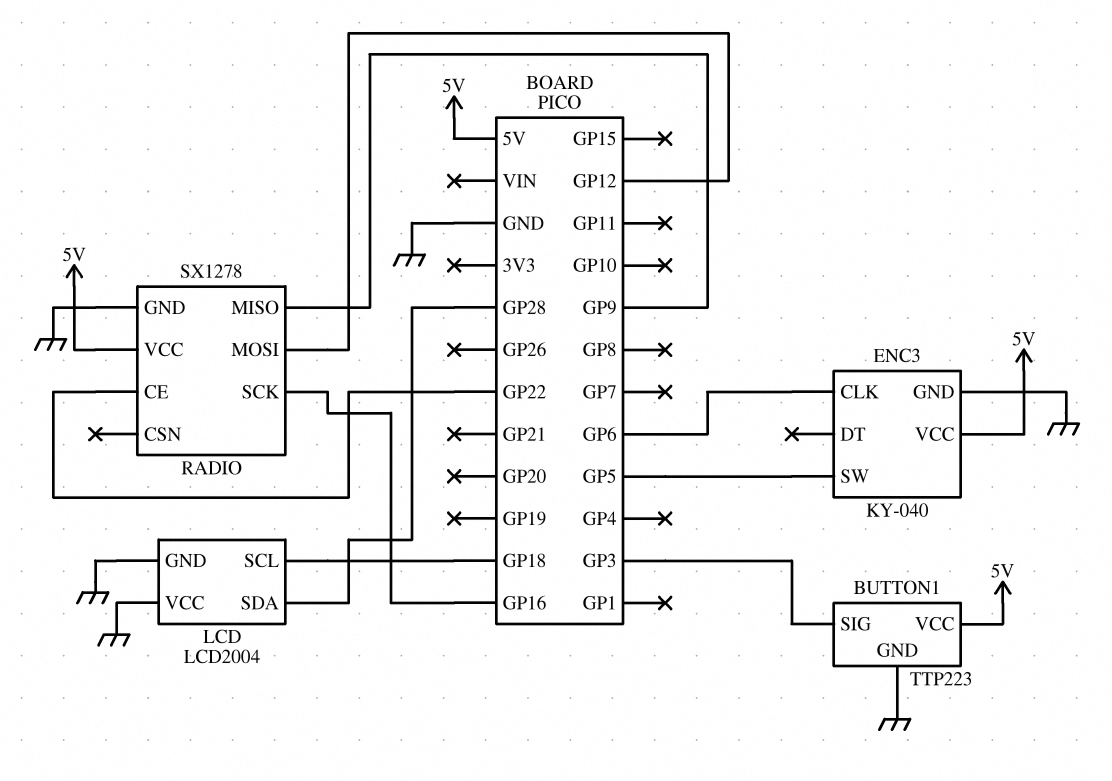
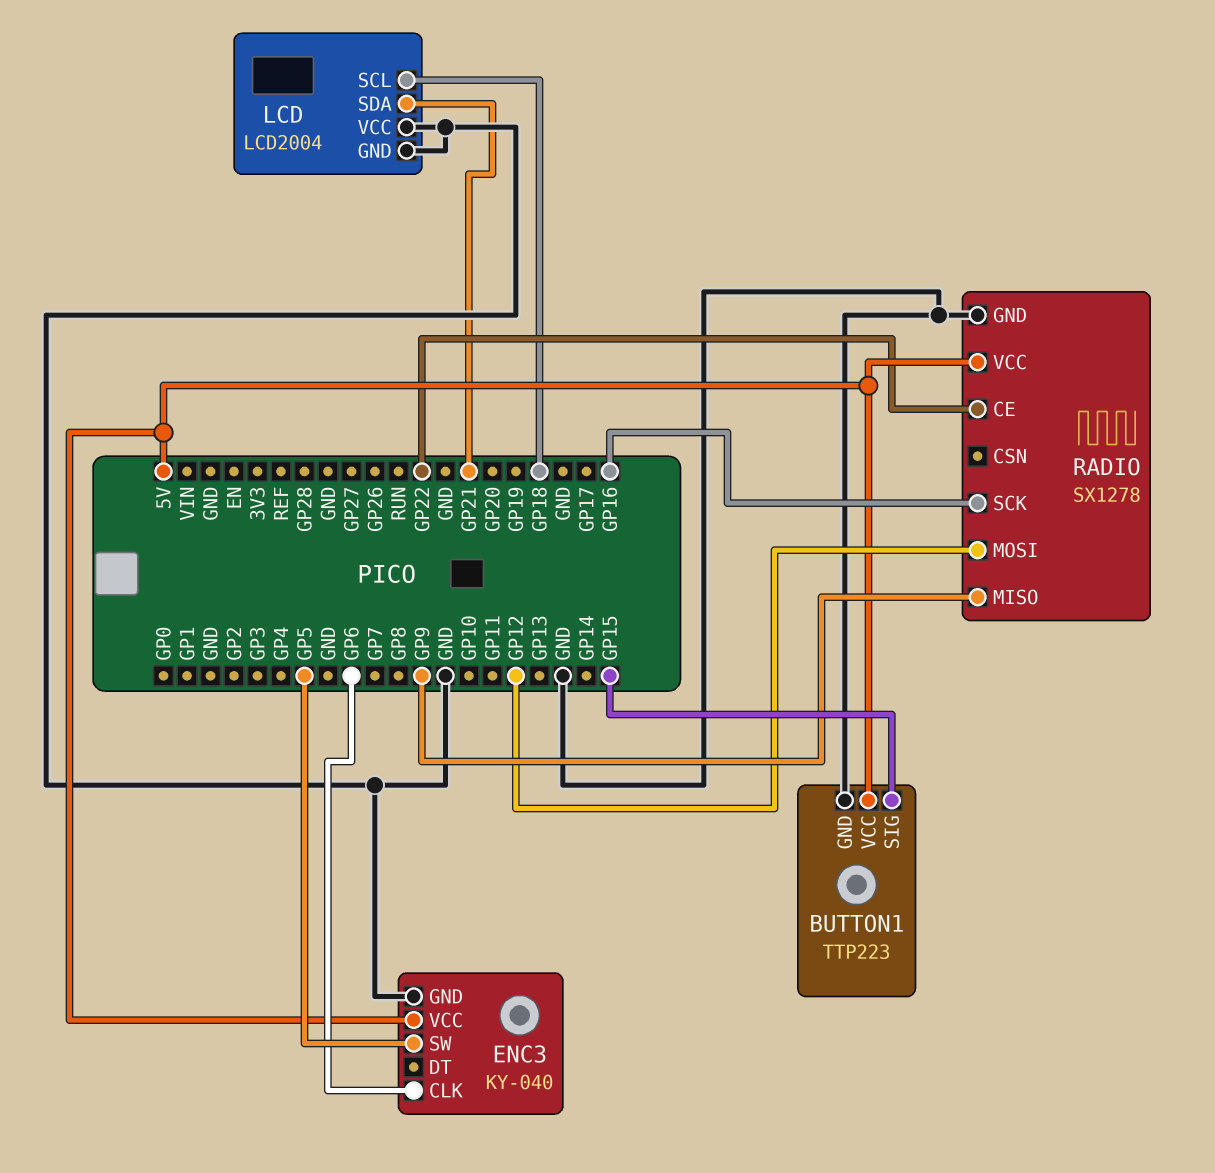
BUTTON1 pin SIG: GP3 -> GP15
LCD pin SDA: GP28 -> GP21

